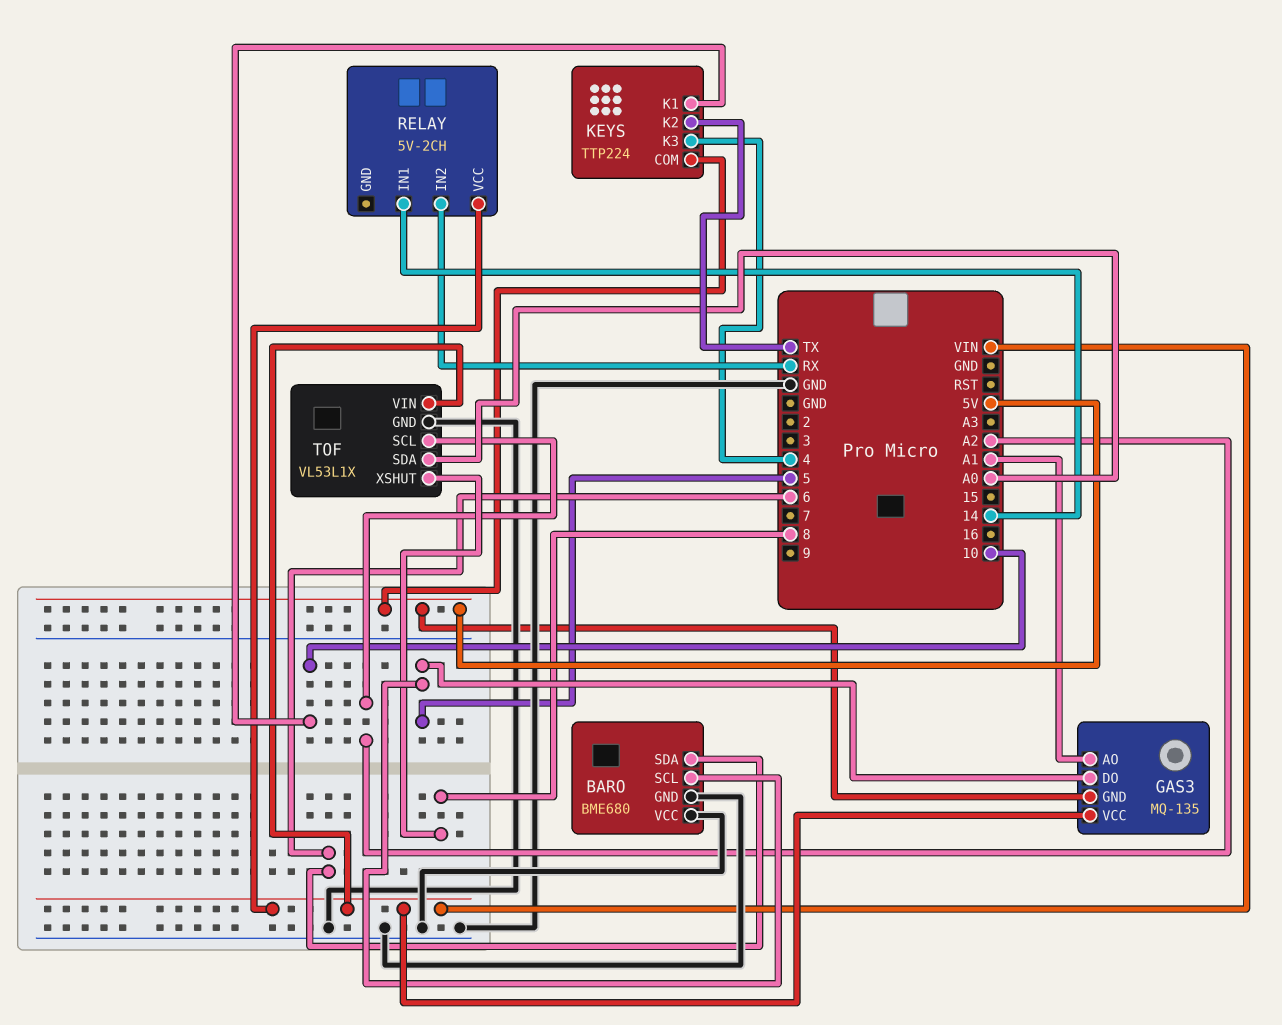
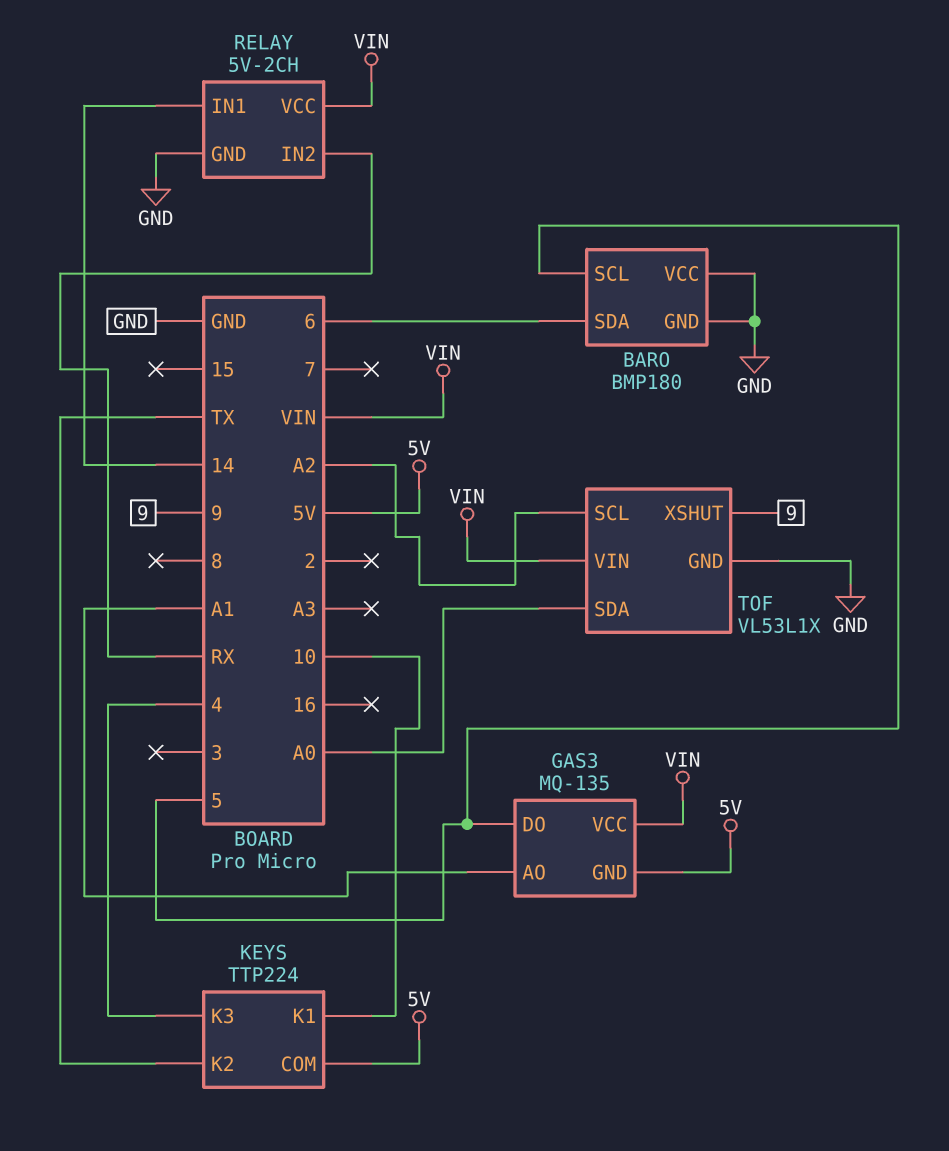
BARO: BME680 -> BMP180
RELAY pin GND: none -> GND
TOF pin XSHUT: 8 -> 9

